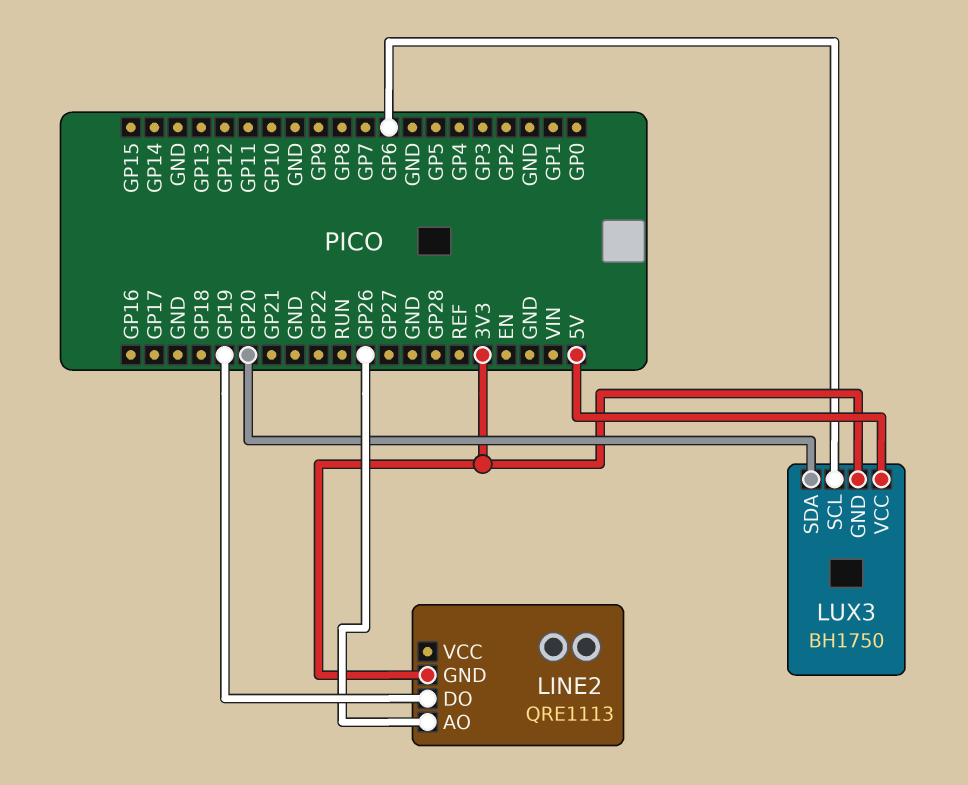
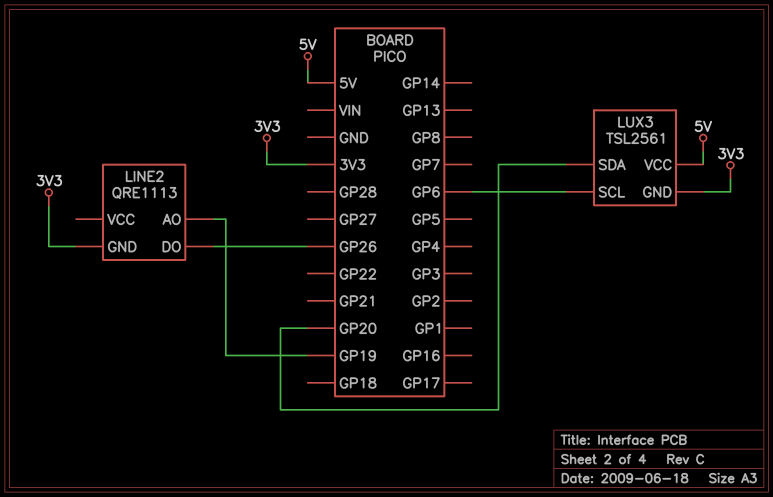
LINE2 pin AO: GP26 -> GP19
LINE2 pin DO: GP19 -> GP26
LUX3: BH1750 -> TSL2561

